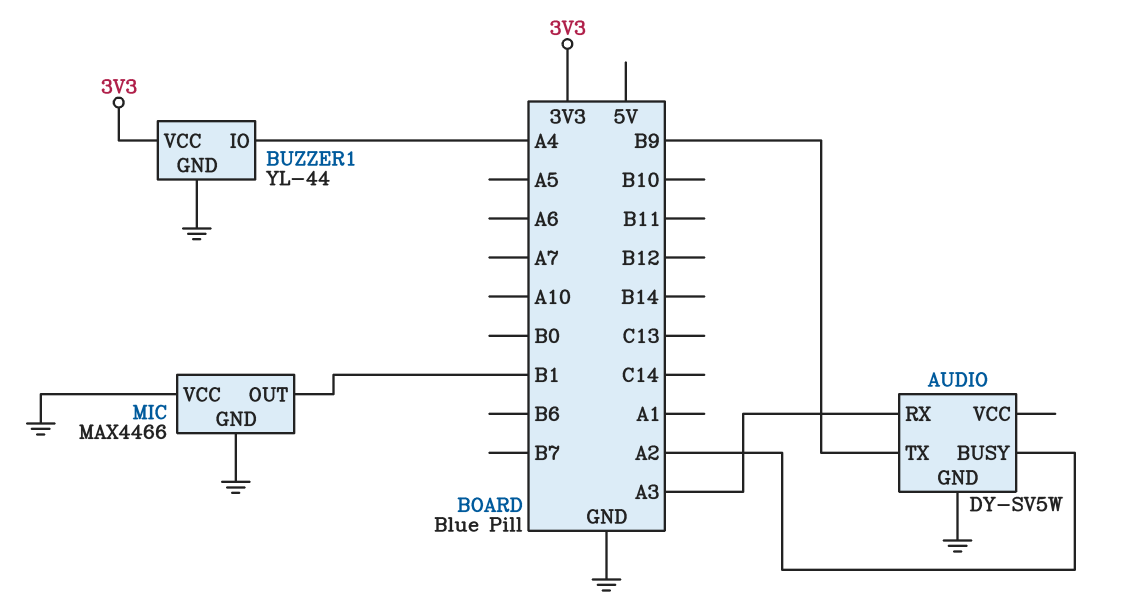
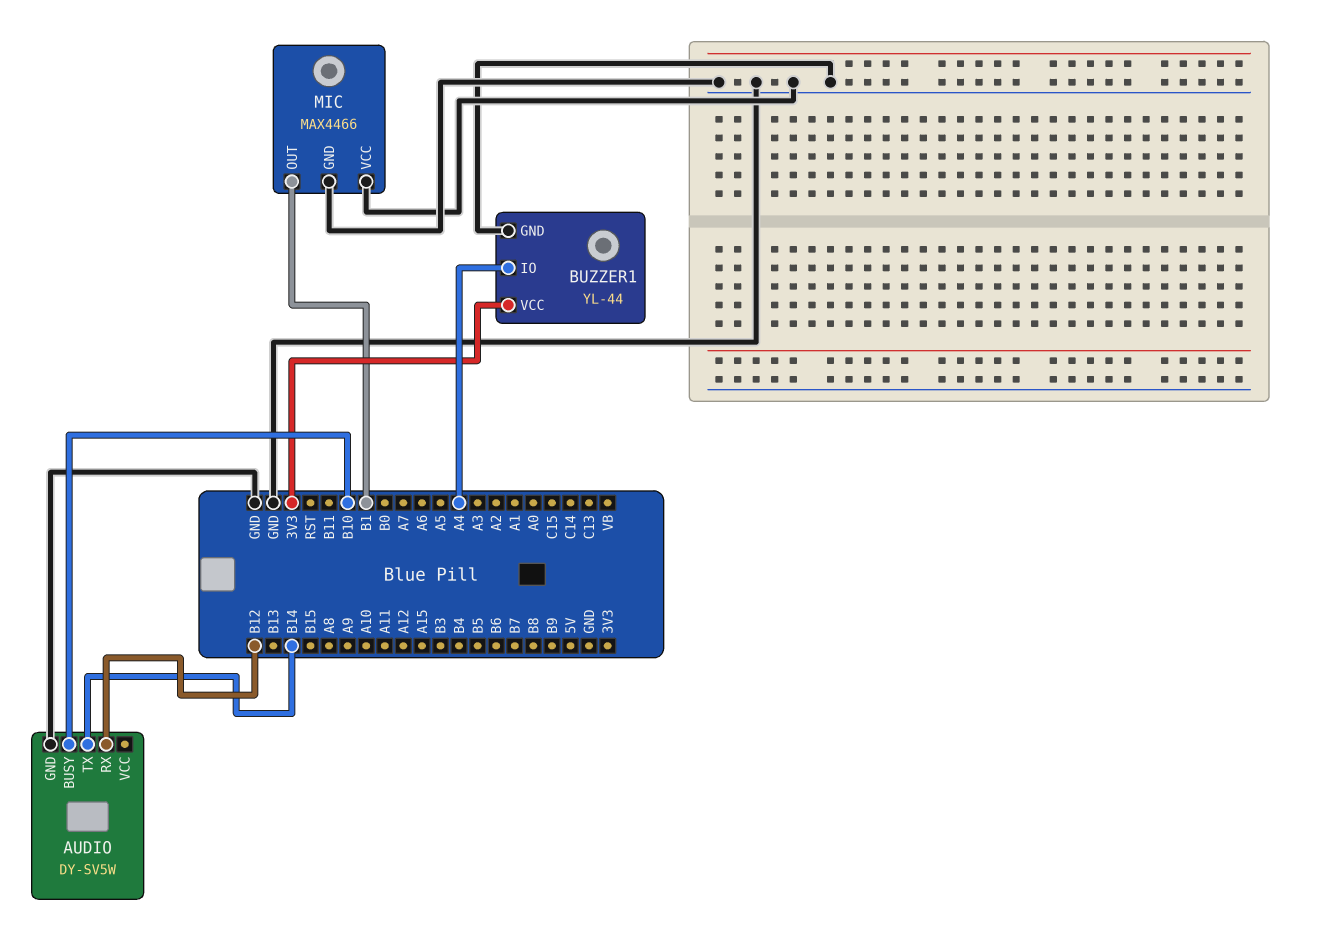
AUDIO pin BUSY: A2 -> B10
AUDIO pin RX: A3 -> B12
AUDIO pin TX: B9 -> B14

